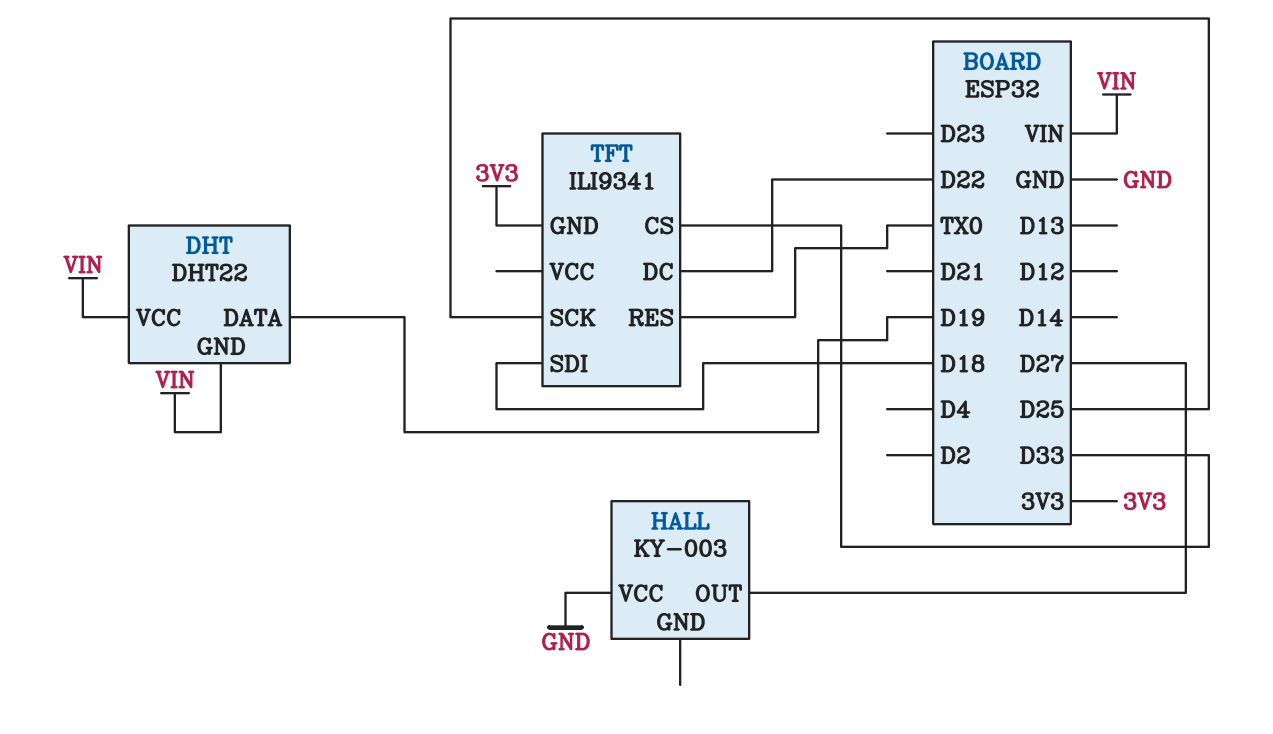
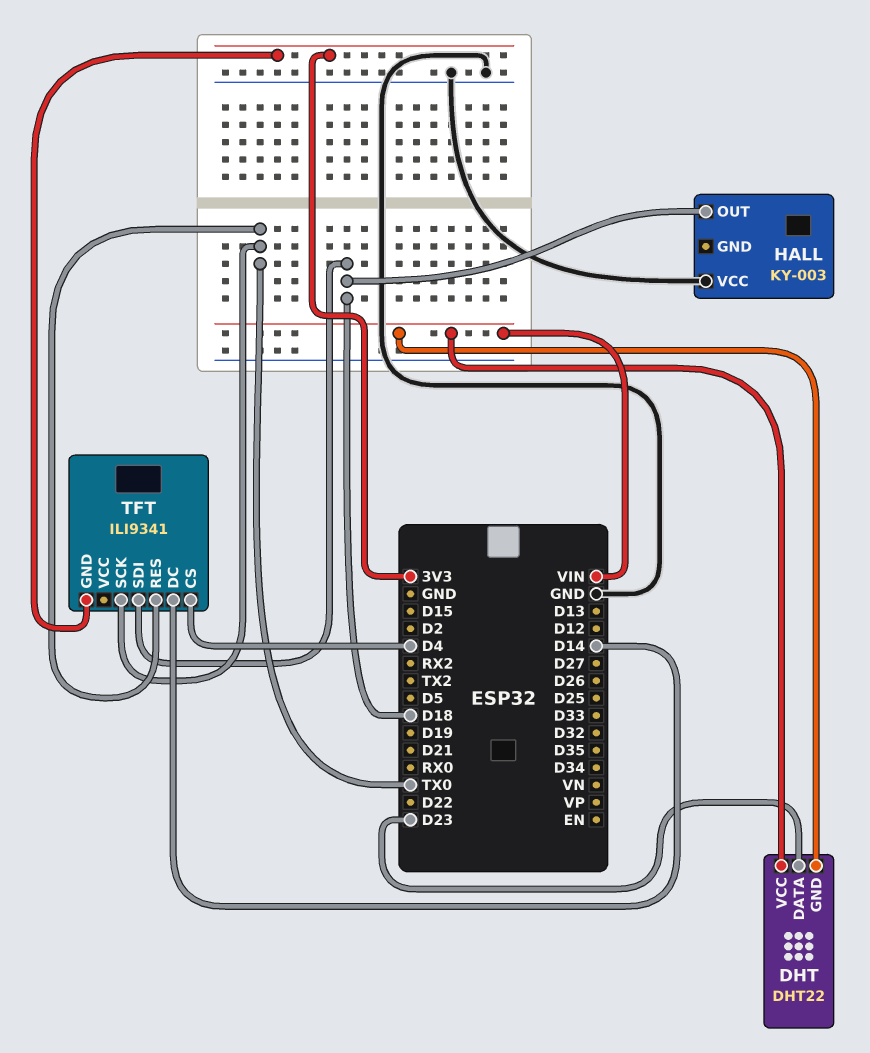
DHT pin DATA: D19 -> D23
HALL pin OUT: D27 -> D18
TFT pin CS: D33 -> D4
TFT pin DC: D22 -> D14
TFT pin SCK: D25 -> TX0

